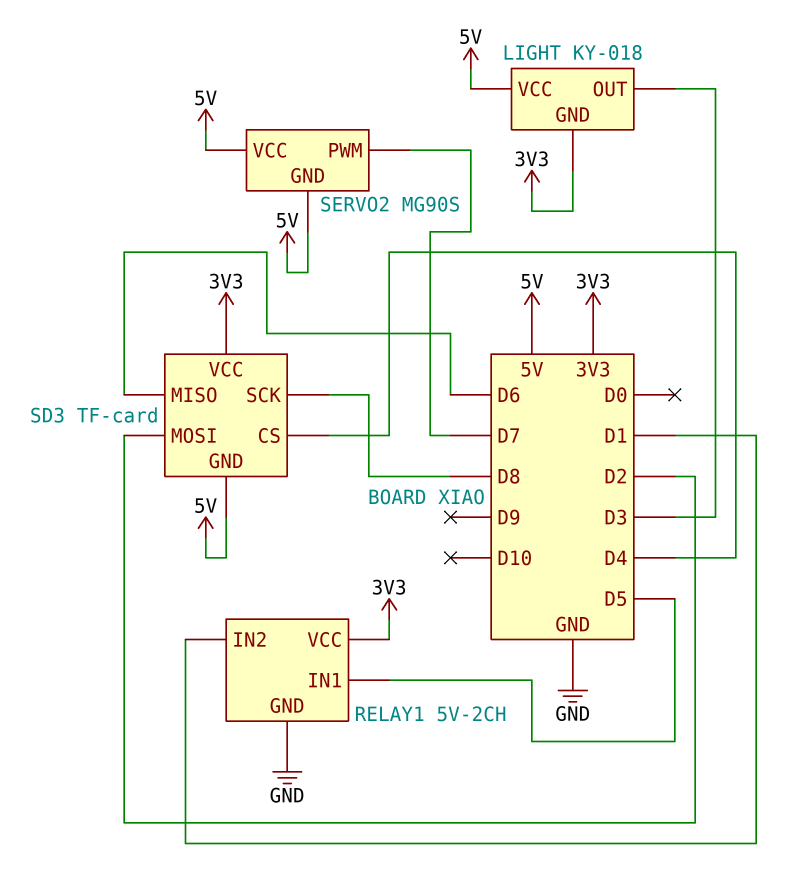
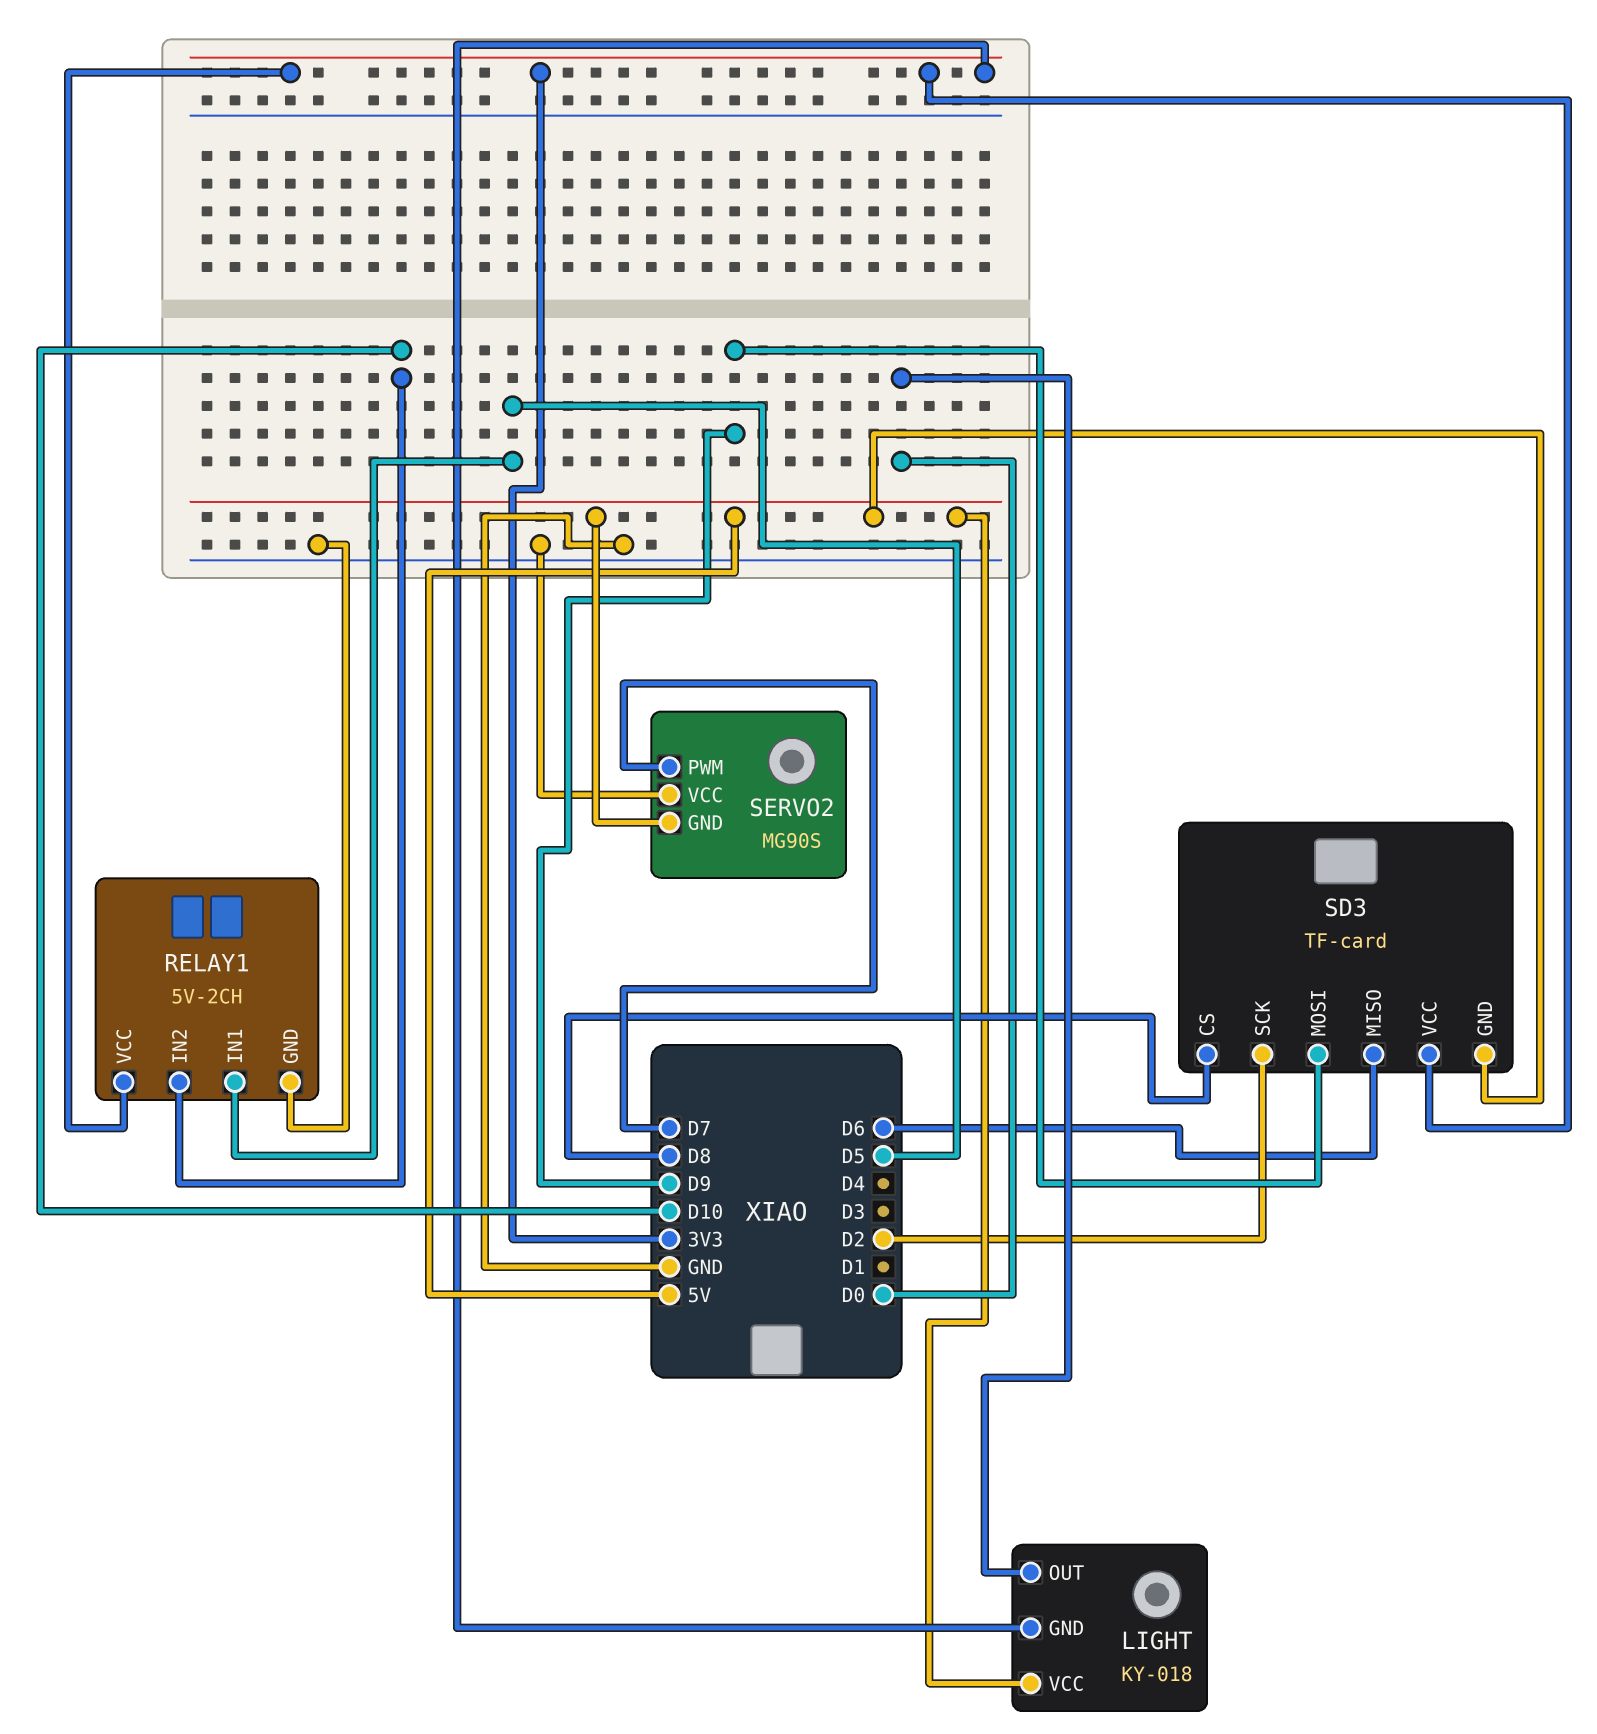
LIGHT pin OUT: D3 -> D0
RELAY1 pin IN2: D1 -> D10
SD3 pin CS: D4 -> D8
SD3 pin MOSI: D2 -> D9
SD3 pin SCK: D8 -> D2
SERVO2 pin VCC: 5V -> GND

